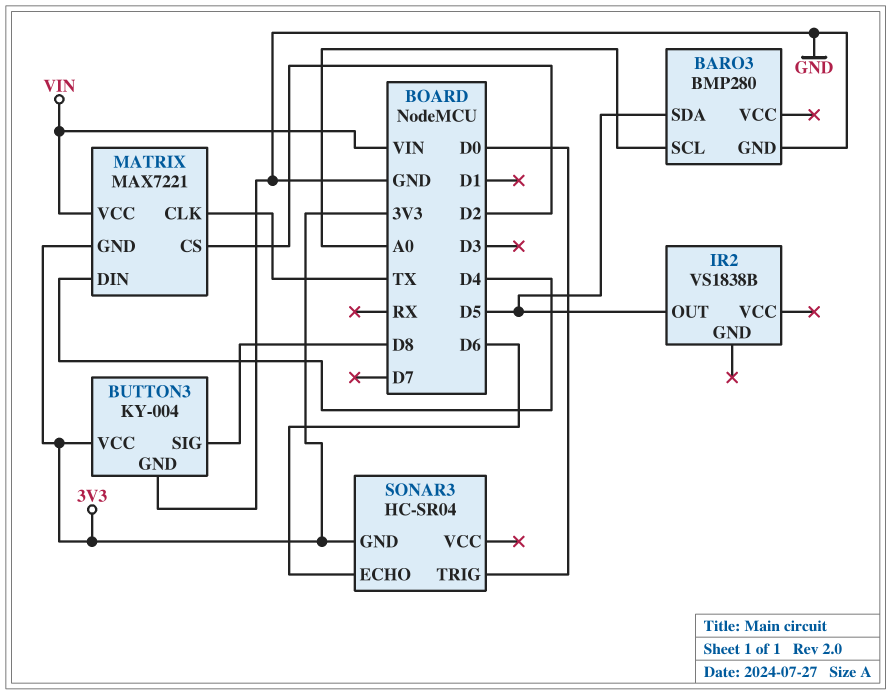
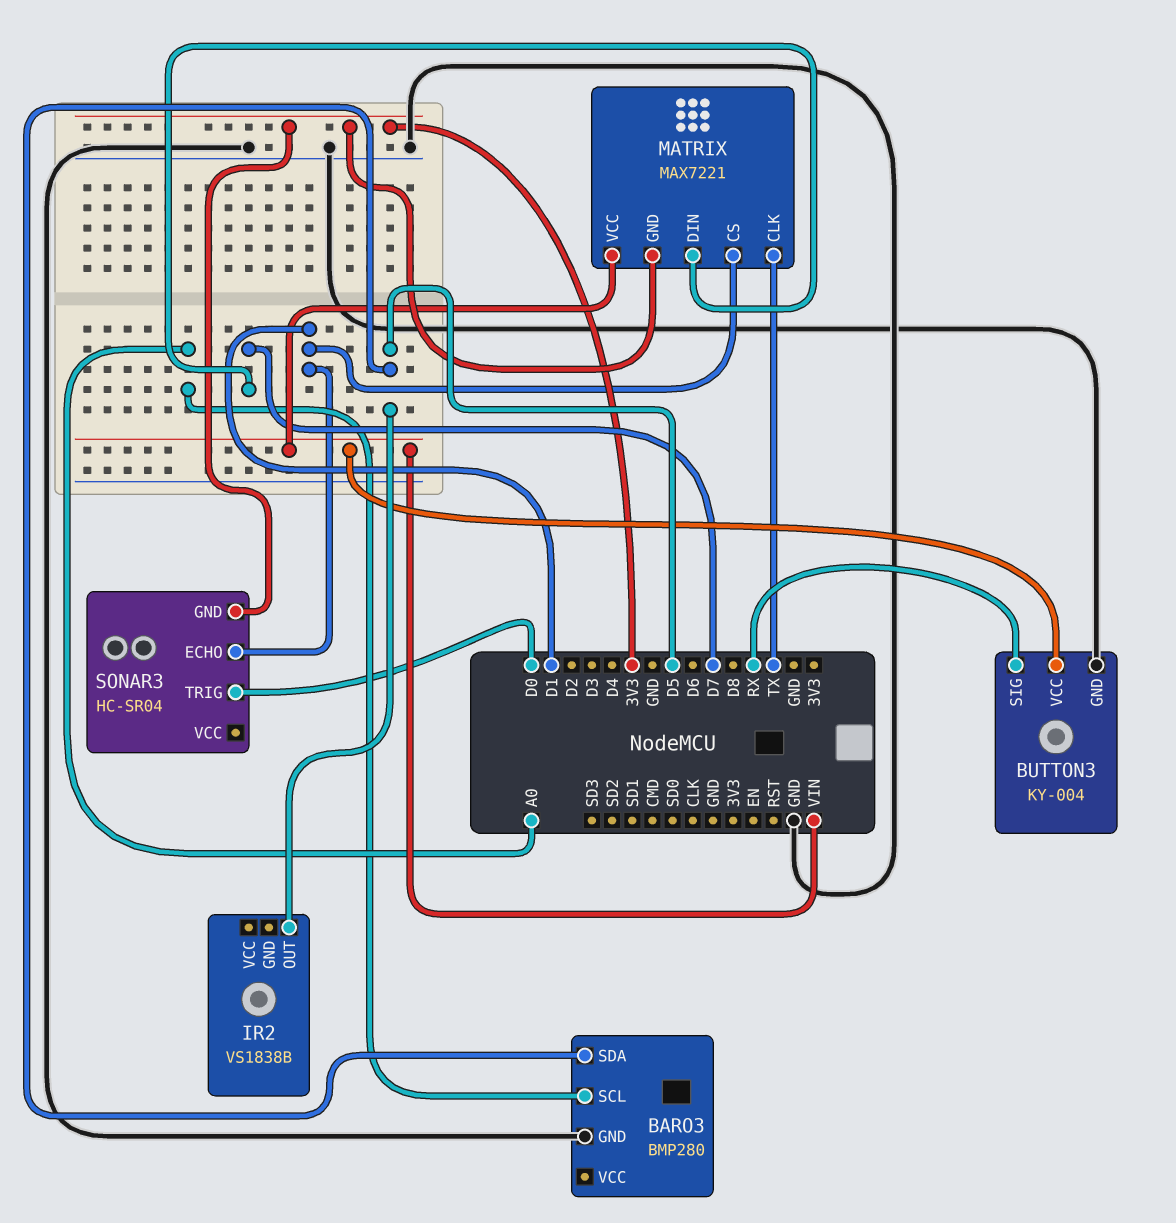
BUTTON3 pin SIG: D8 -> RX
BUTTON3 pin VCC: 3V3 -> VIN
MATRIX pin CS: D2 -> D1
MATRIX pin DIN: D4 -> D7
SONAR3 pin ECHO: D6 -> D1

